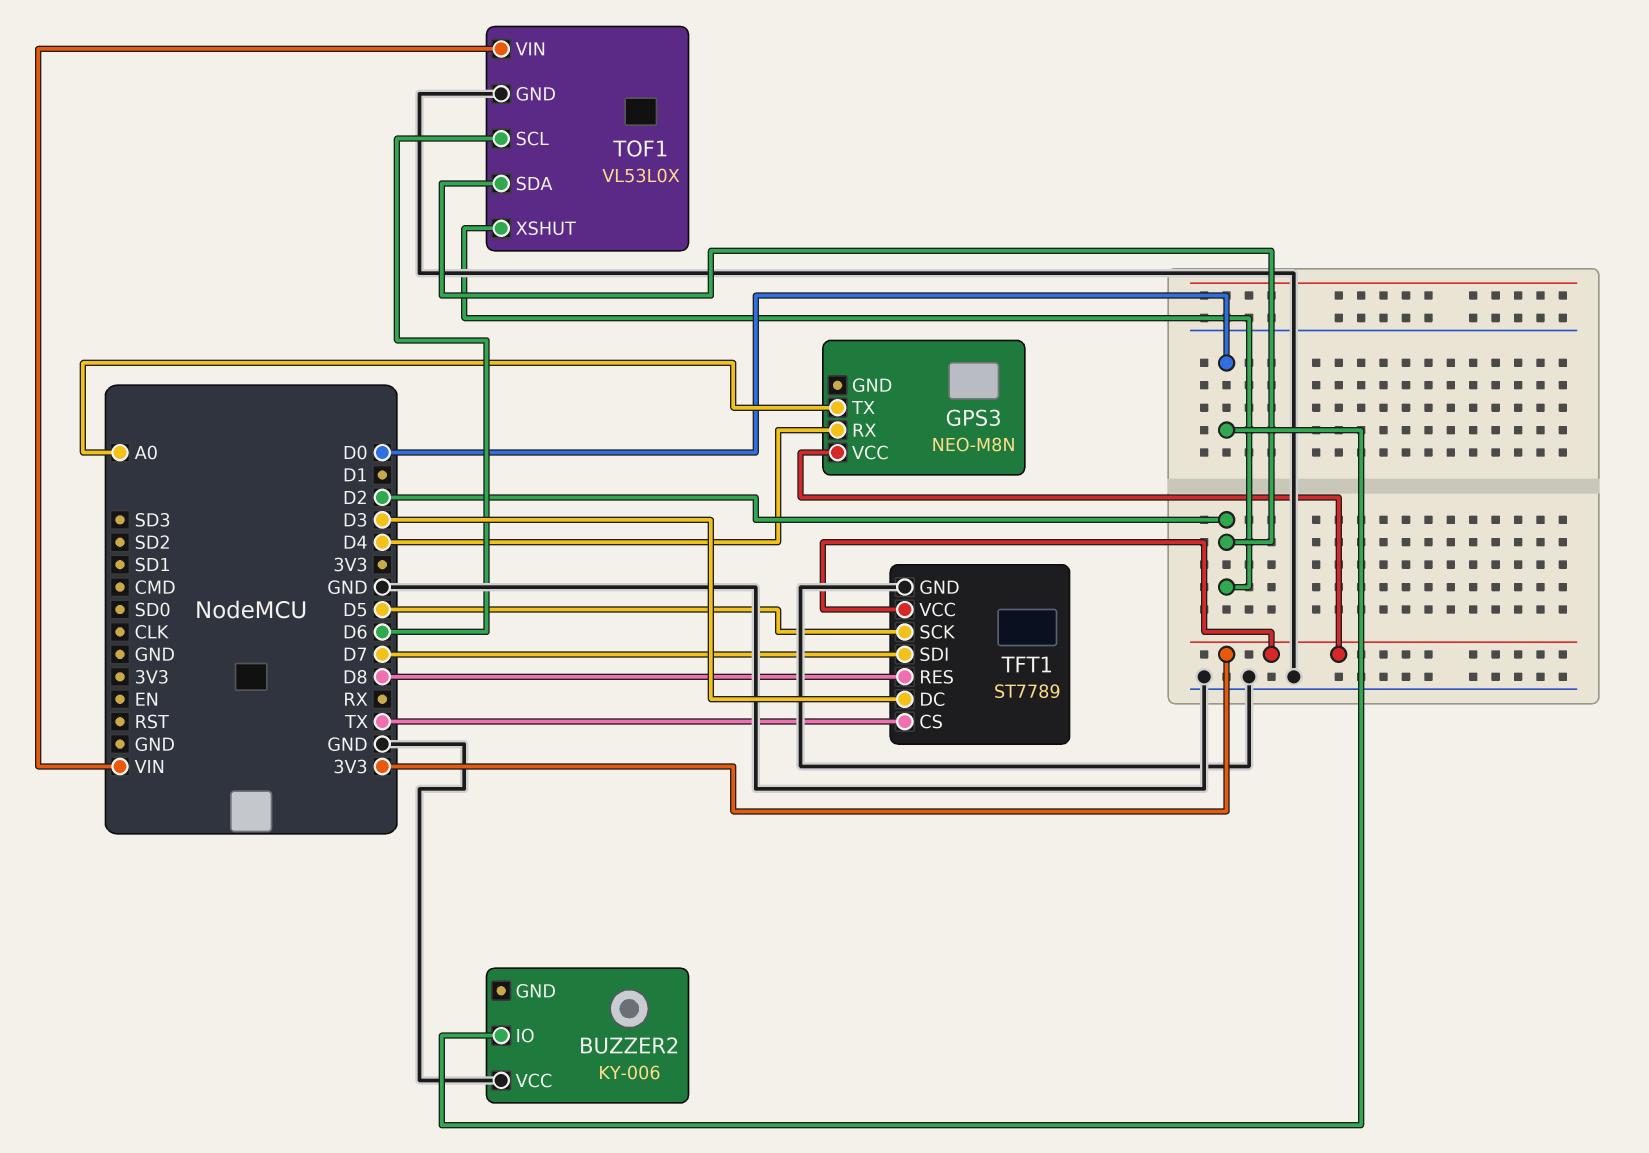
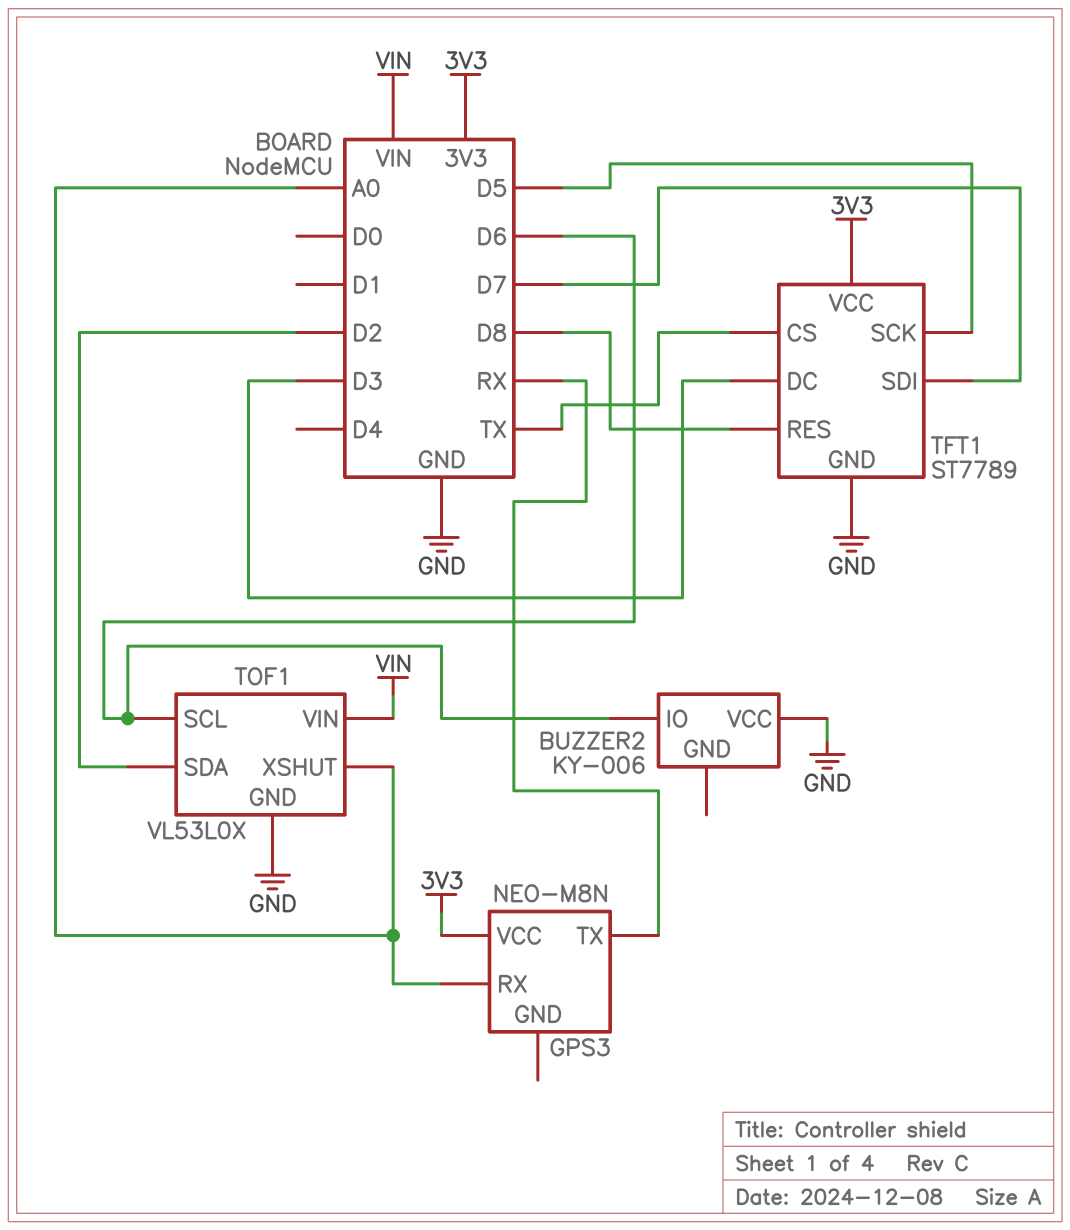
BUZZER2 pin IO: D0 -> D6
GPS3 pin RX: D4 -> A0
GPS3 pin TX: A0 -> RX
TOF1 pin XSHUT: D2 -> A0

